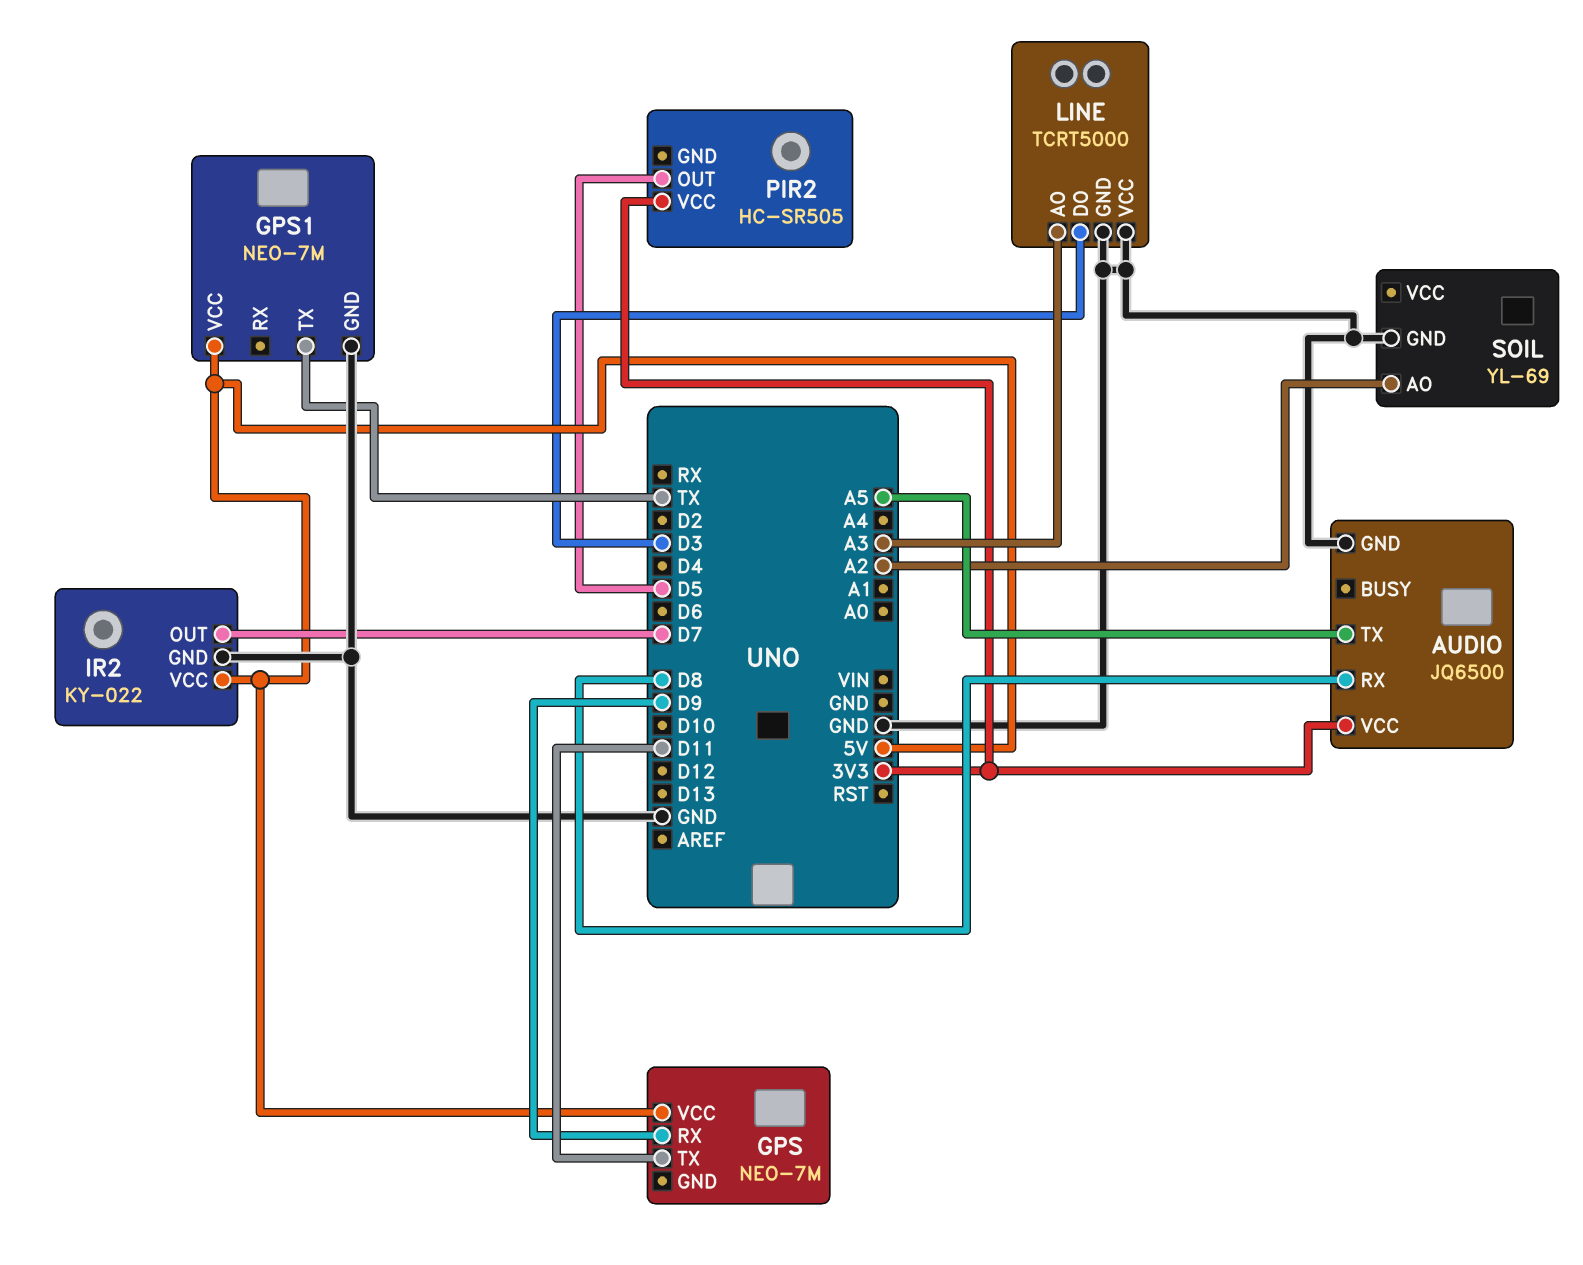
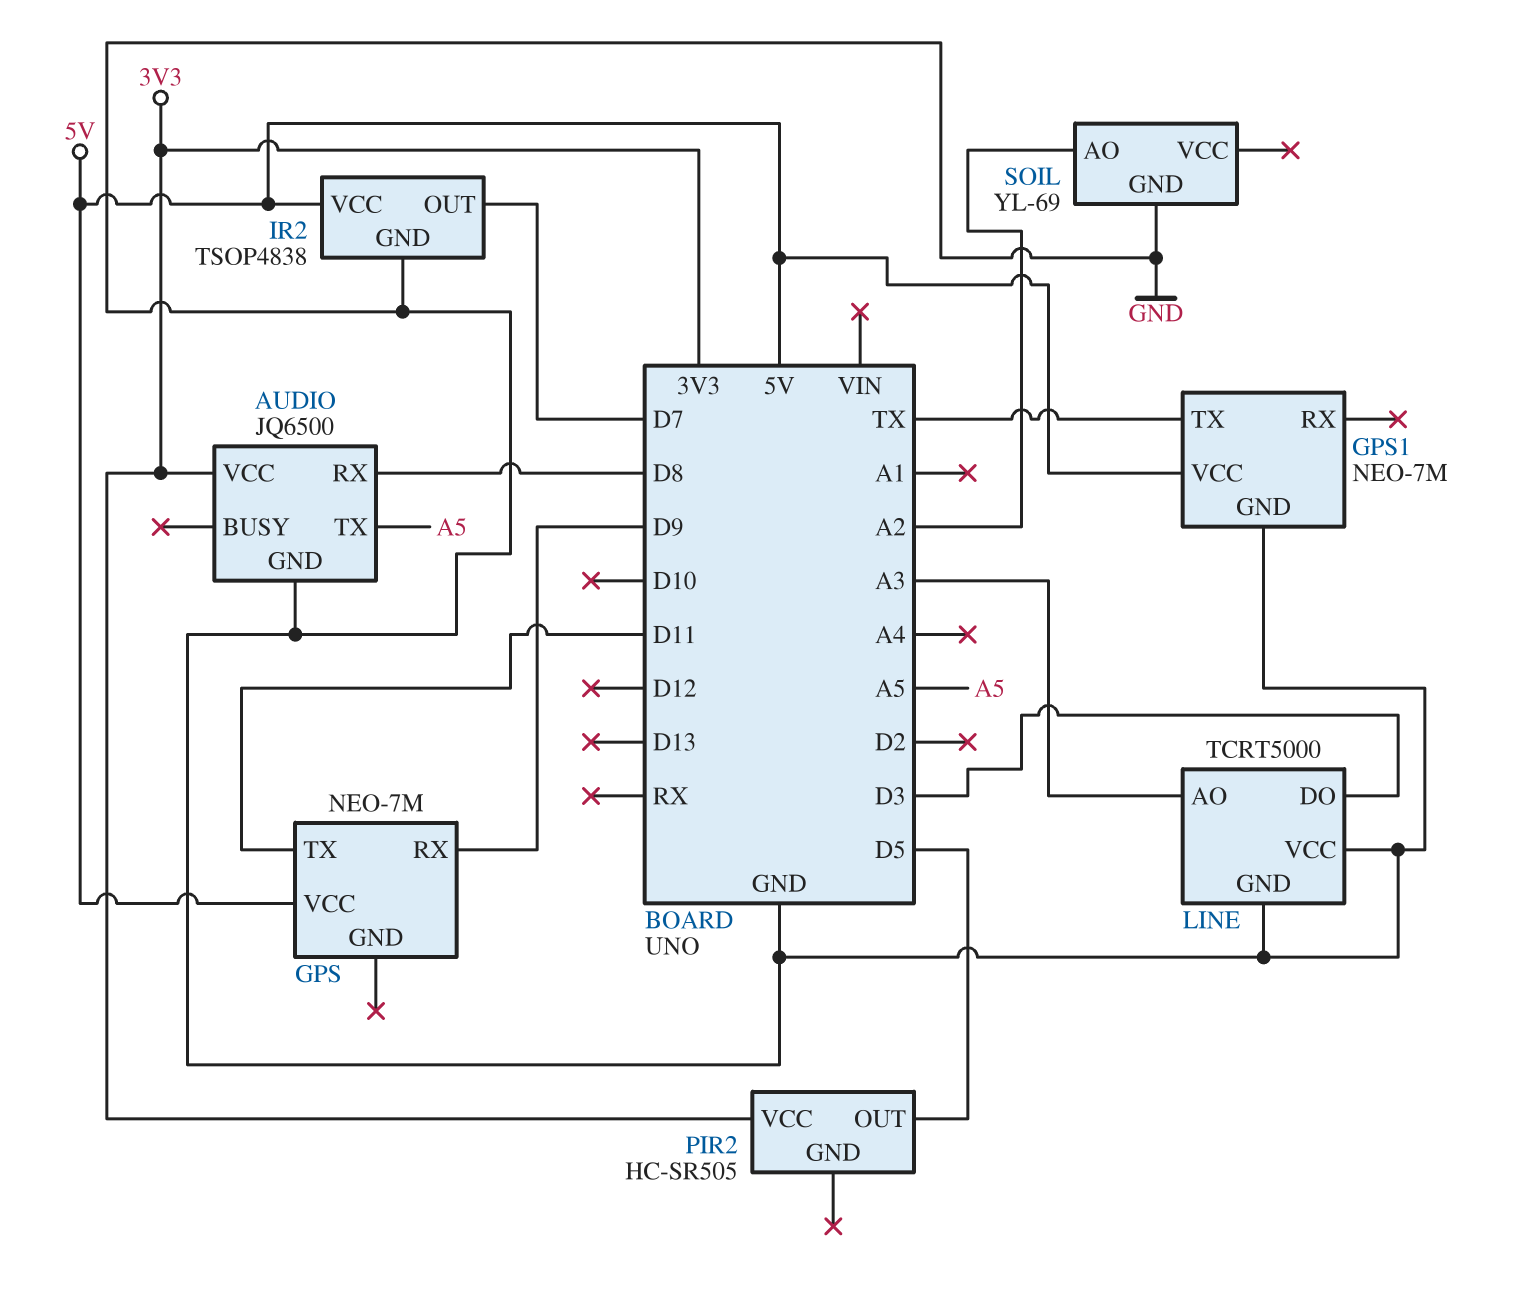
IR2: KY-022 -> TSOP4838

